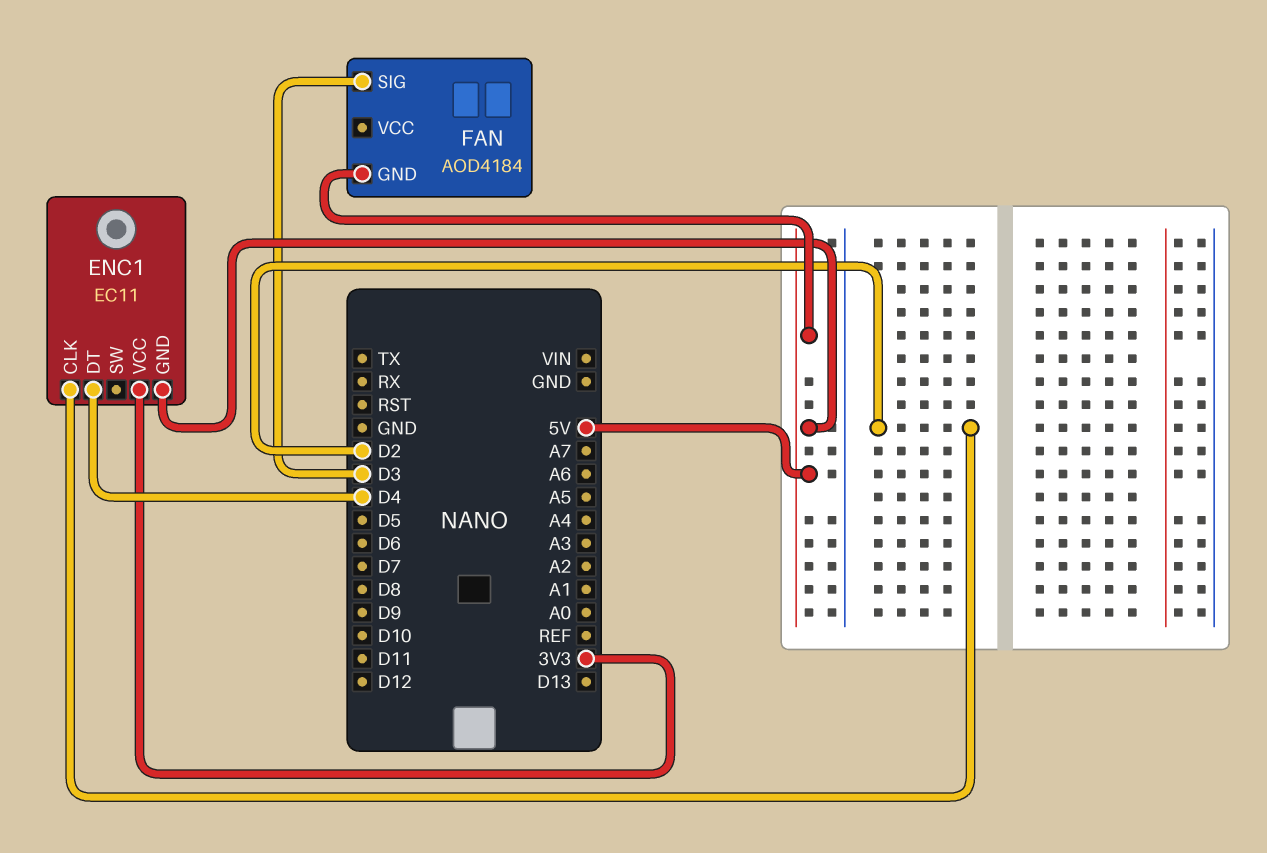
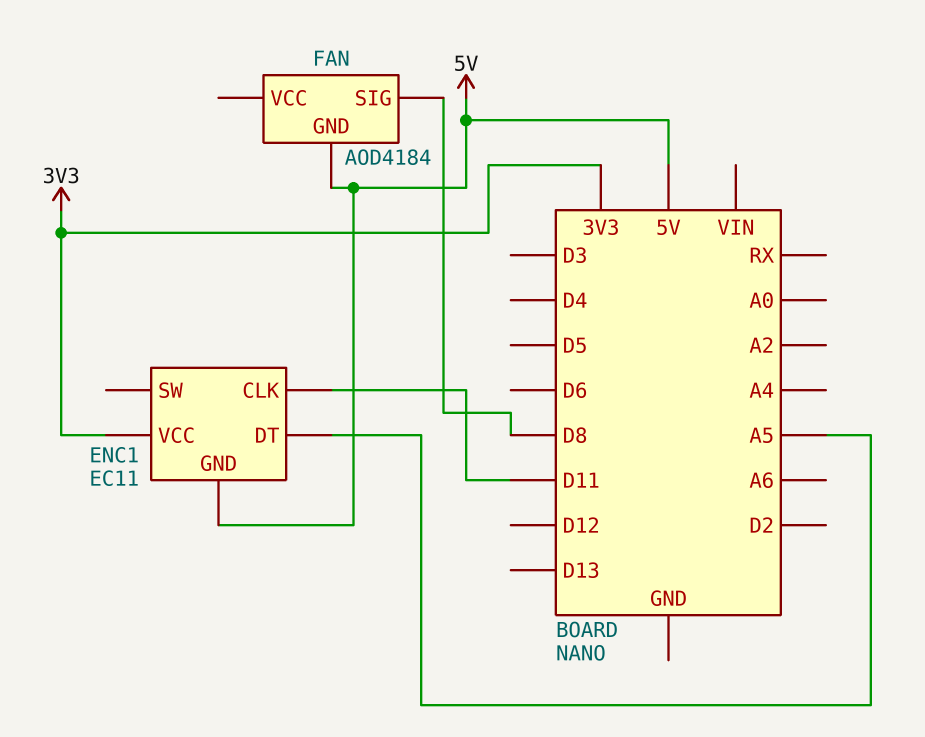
ENC1 pin CLK: D2 -> D11
ENC1 pin DT: D4 -> A5
FAN pin SIG: D3 -> D8

